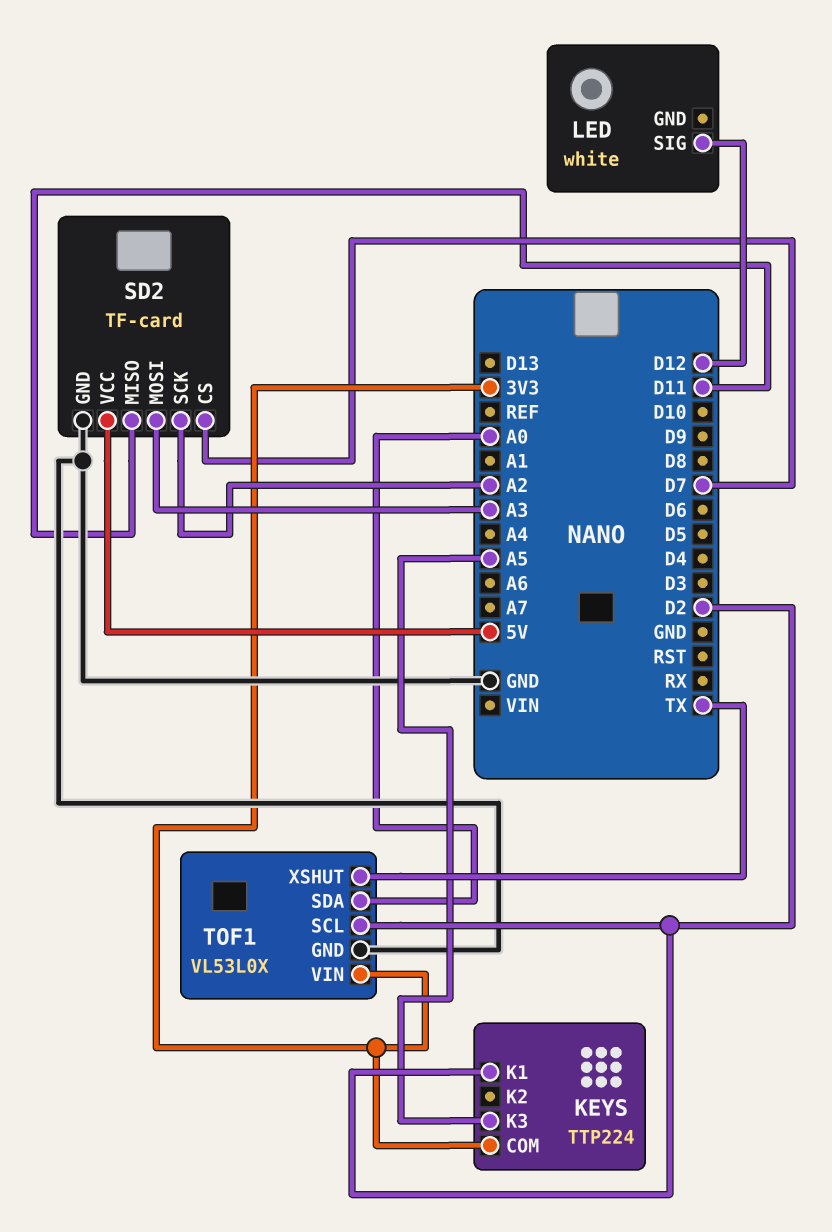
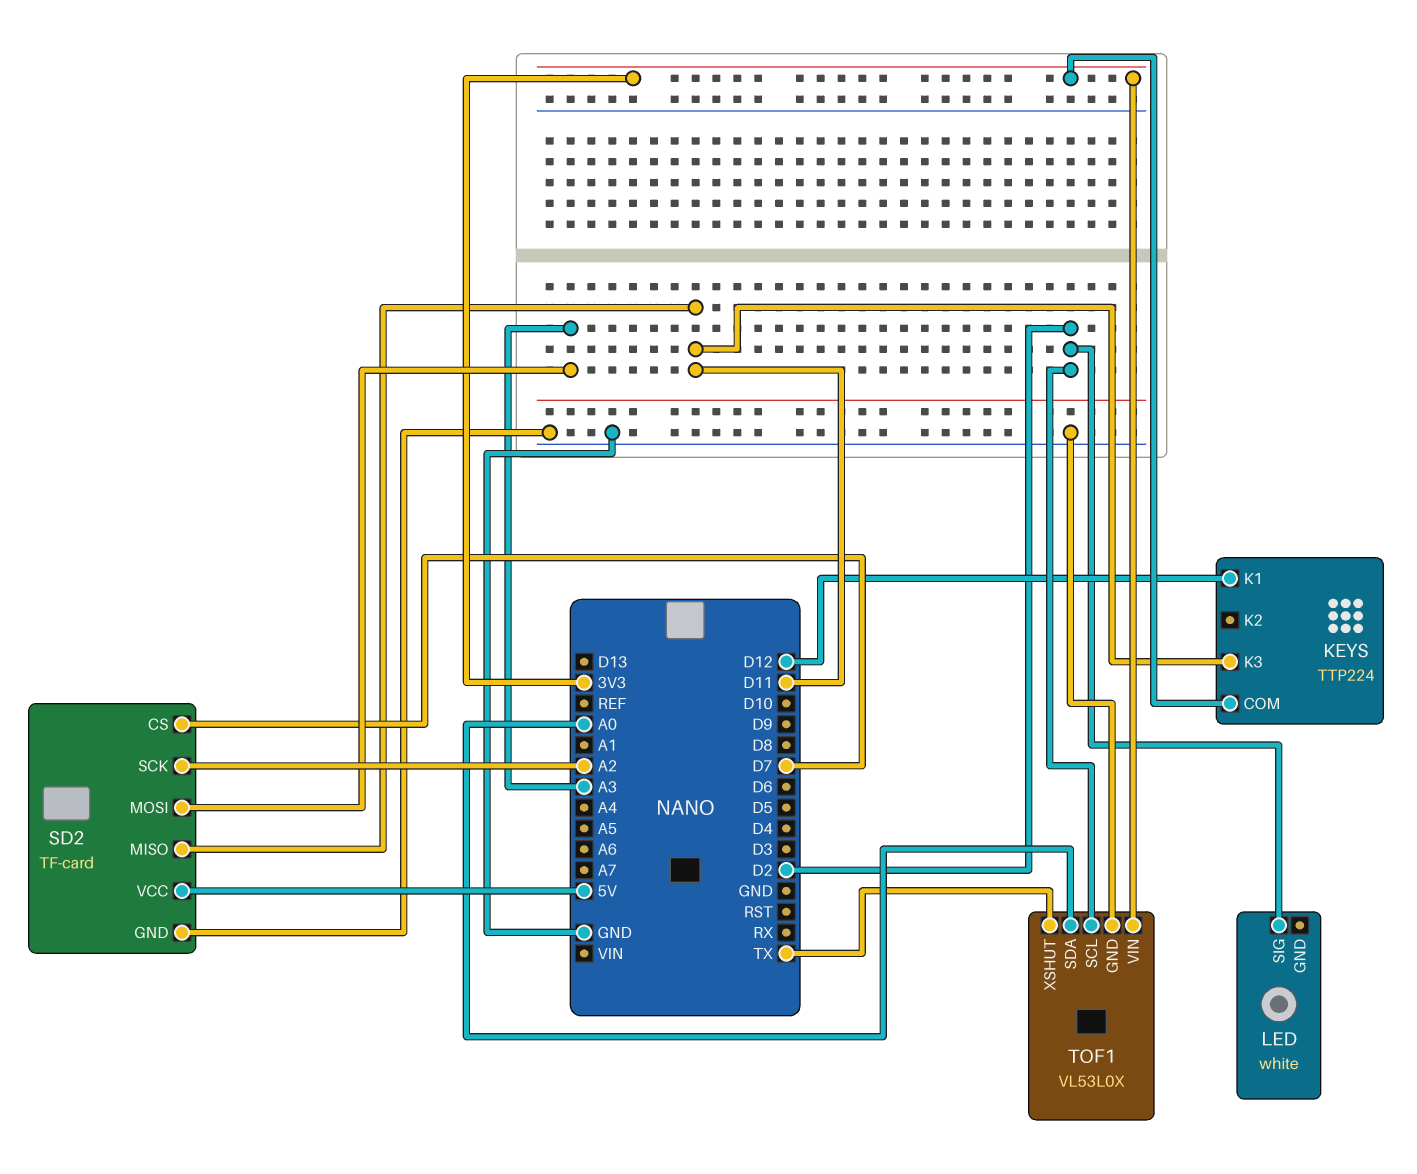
KEYS pin K1: D2 -> D12
KEYS pin K3: A5 -> D11
LED pin SIG: D12 -> D2

